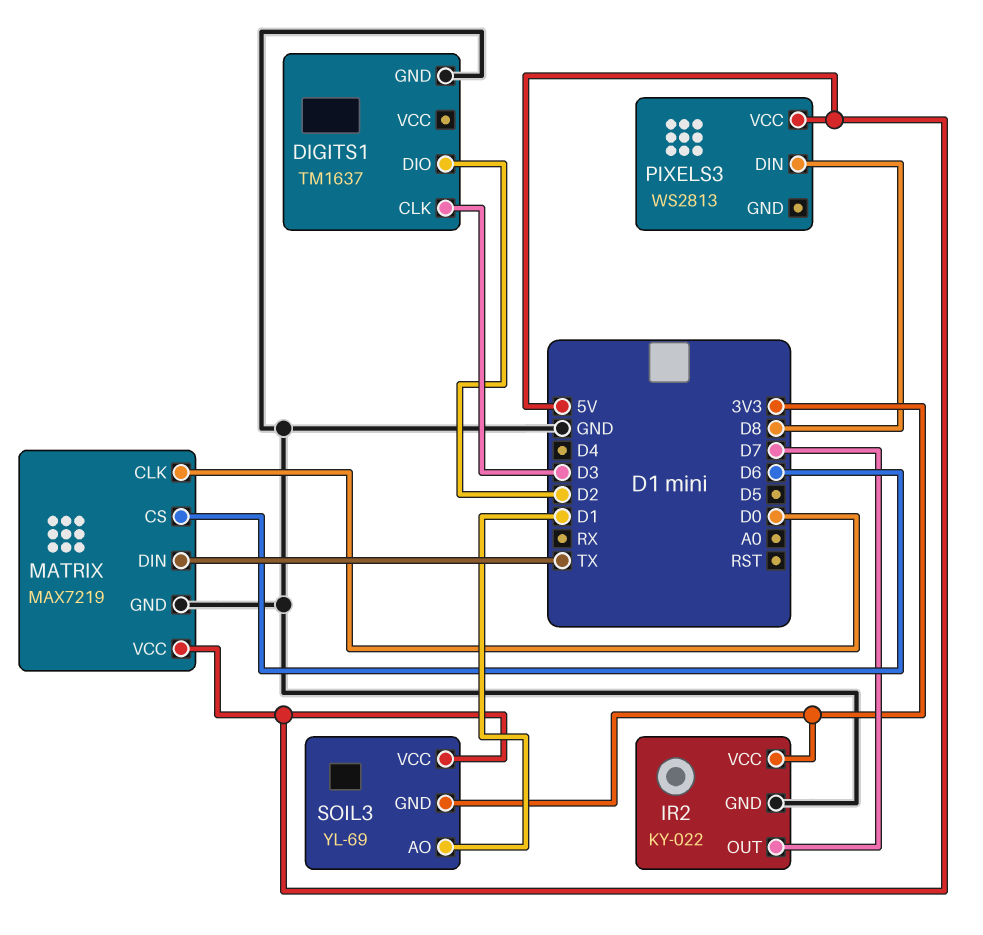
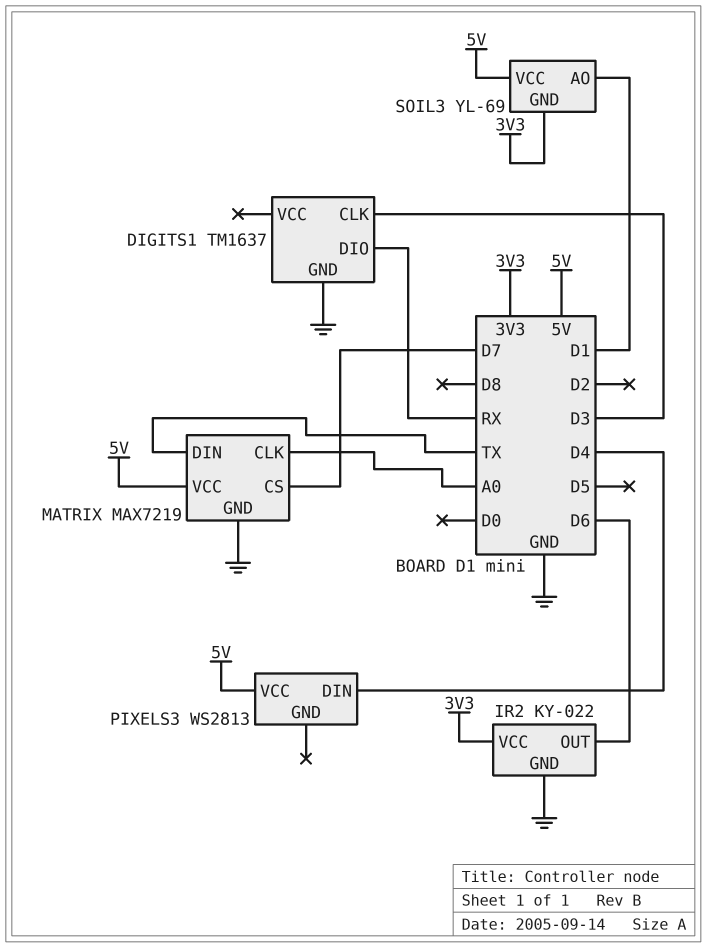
DIGITS1 pin DIO: D2 -> RX
IR2 pin OUT: D7 -> D6
MATRIX pin CLK: D0 -> A0
MATRIX pin CS: D6 -> D7
PIXELS3 pin DIN: D8 -> D4

